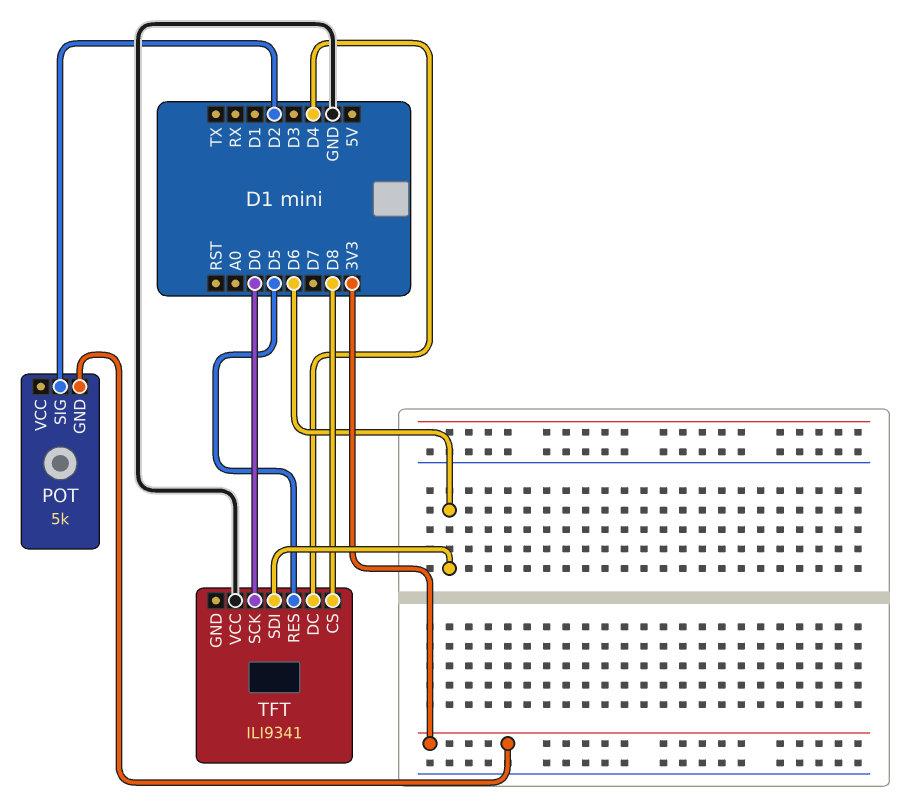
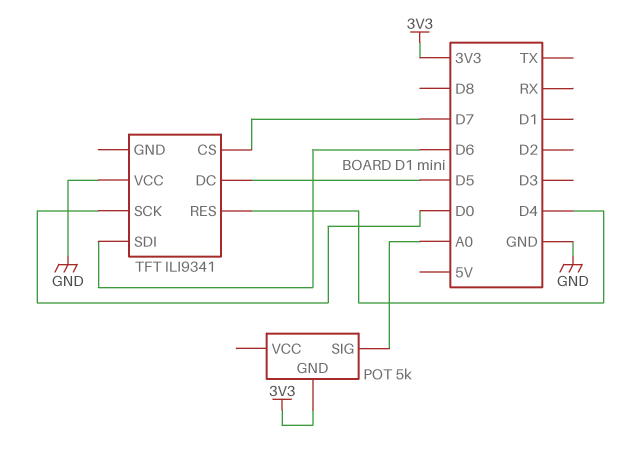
POT pin SIG: D2 -> A0
TFT pin CS: D8 -> D7
TFT pin DC: D4 -> D5
TFT pin RES: D5 -> D4

